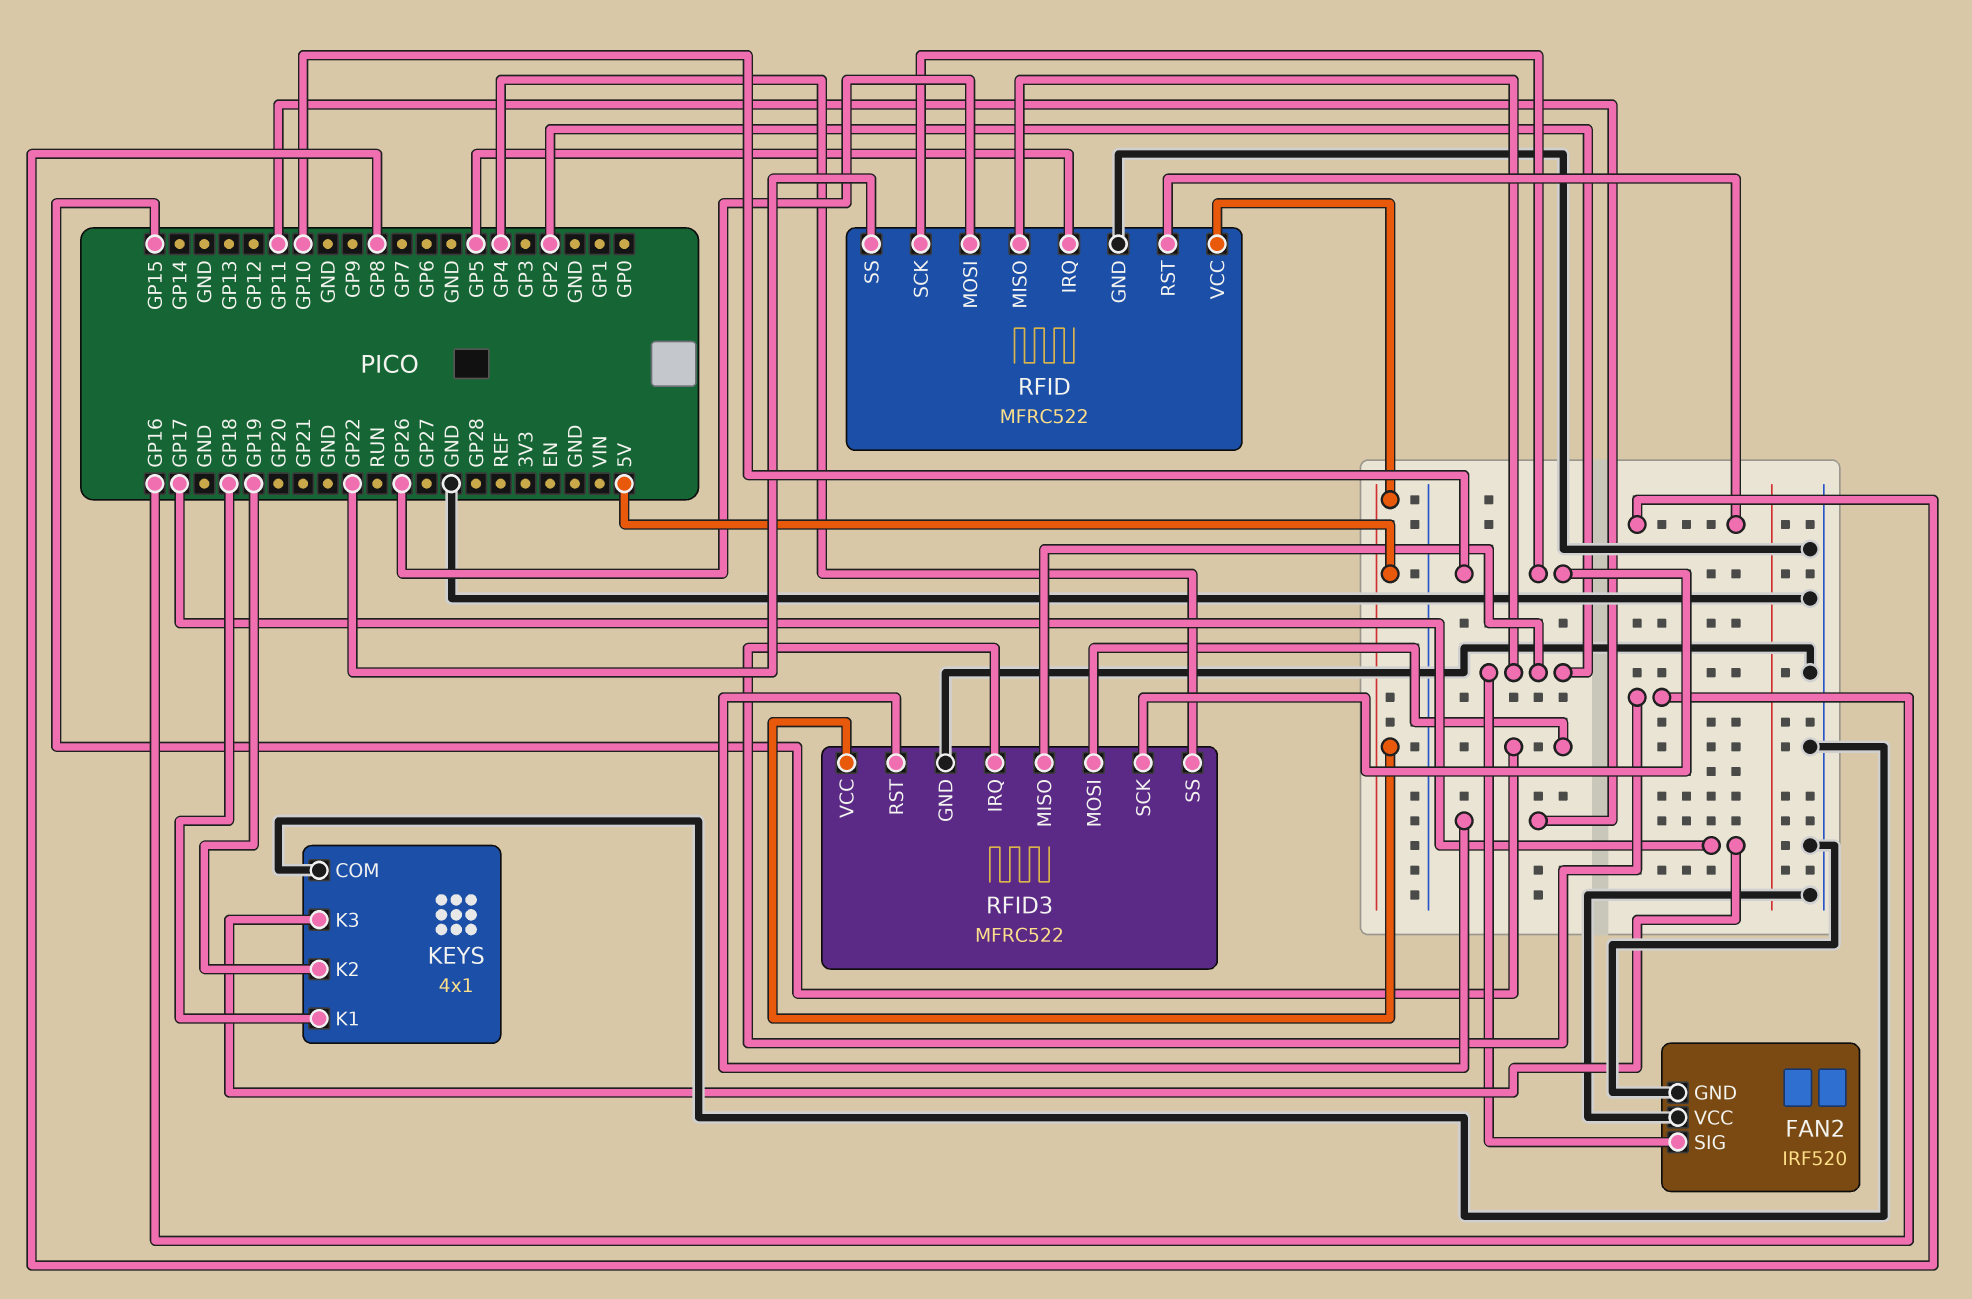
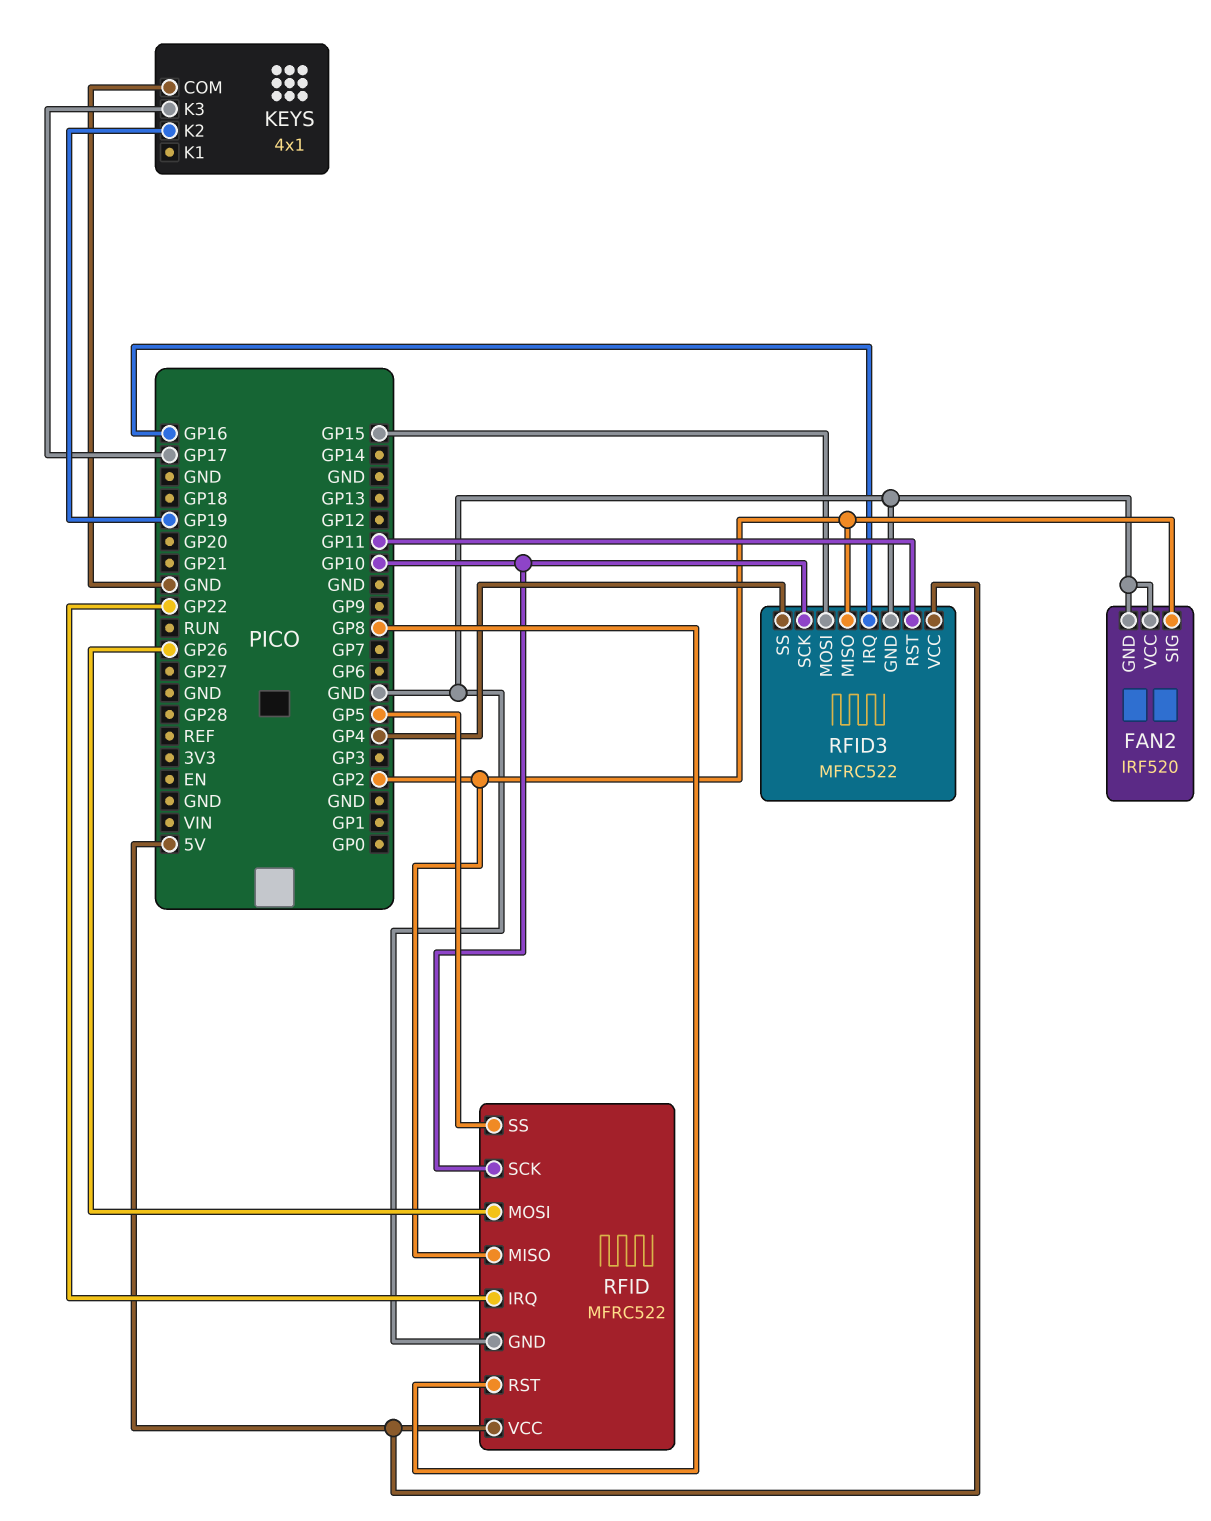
KEYS pin K1: GP18 -> none
RFID pin IRQ: GP5 -> GP22
RFID pin SS: GP22 -> GP5

